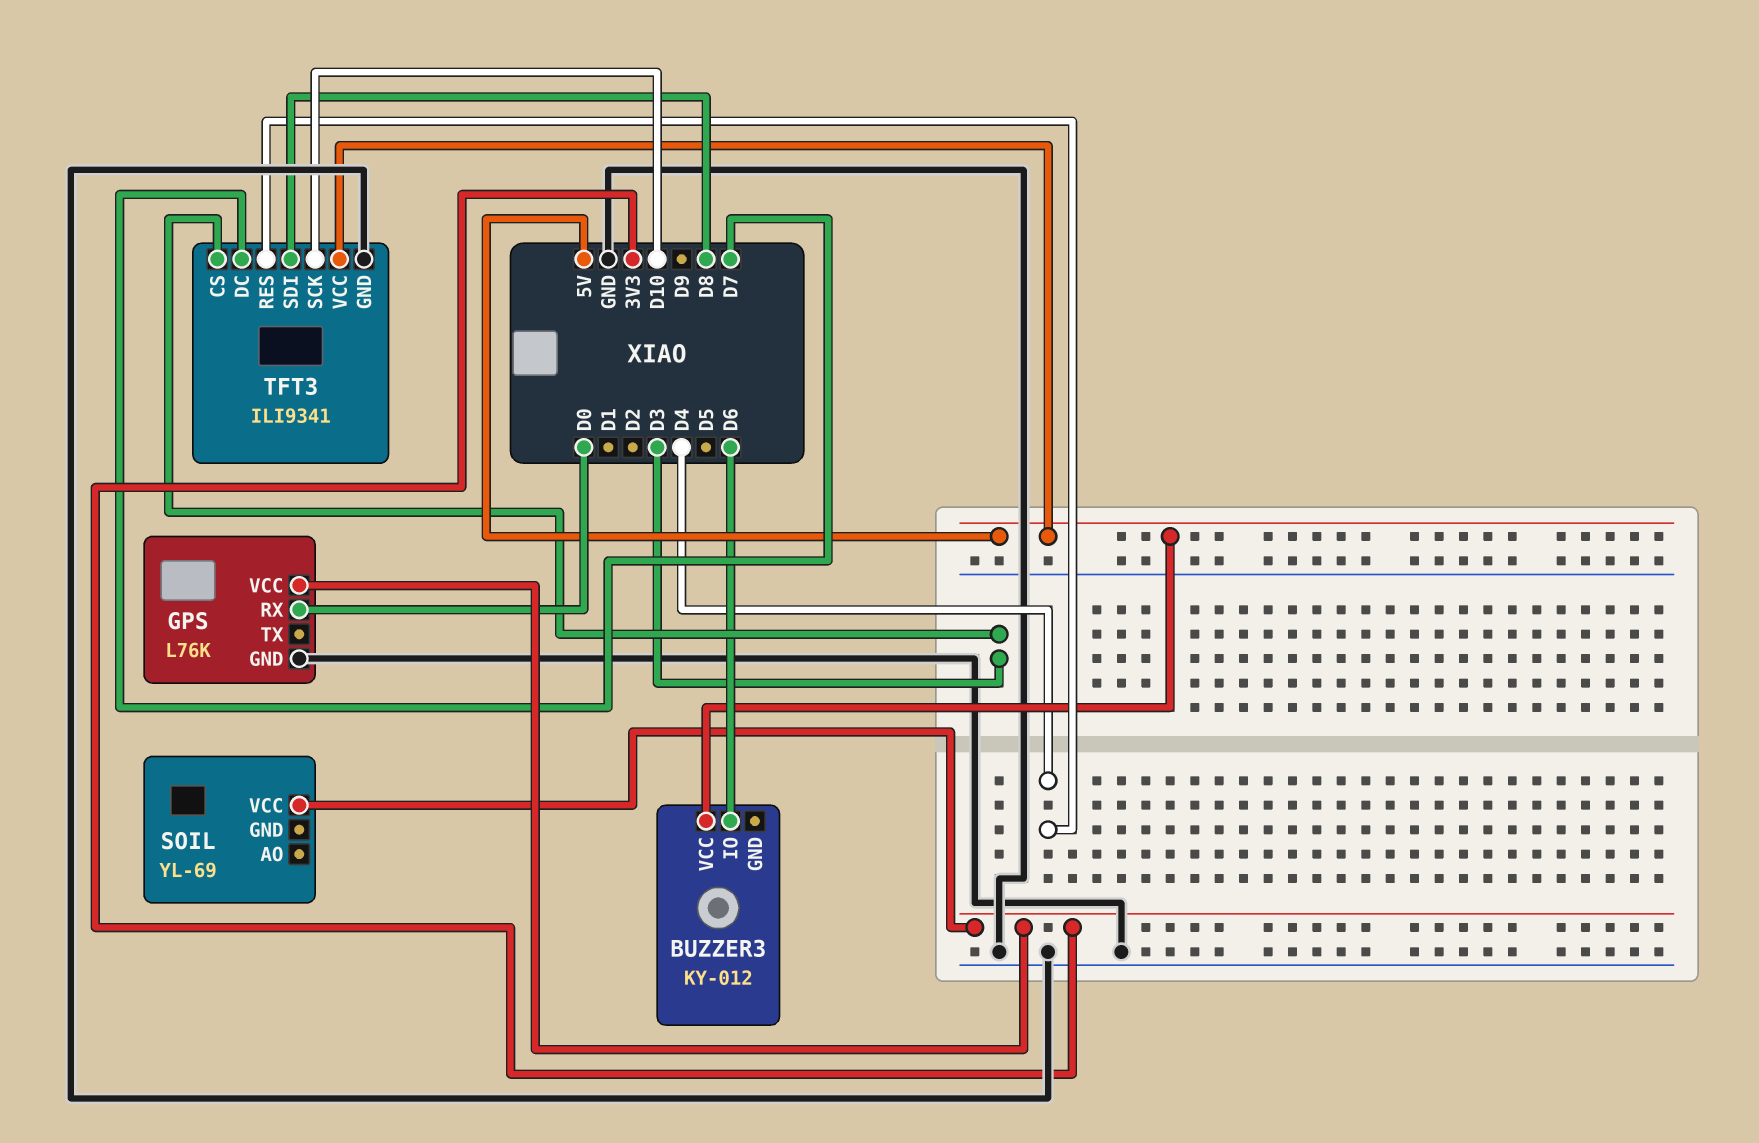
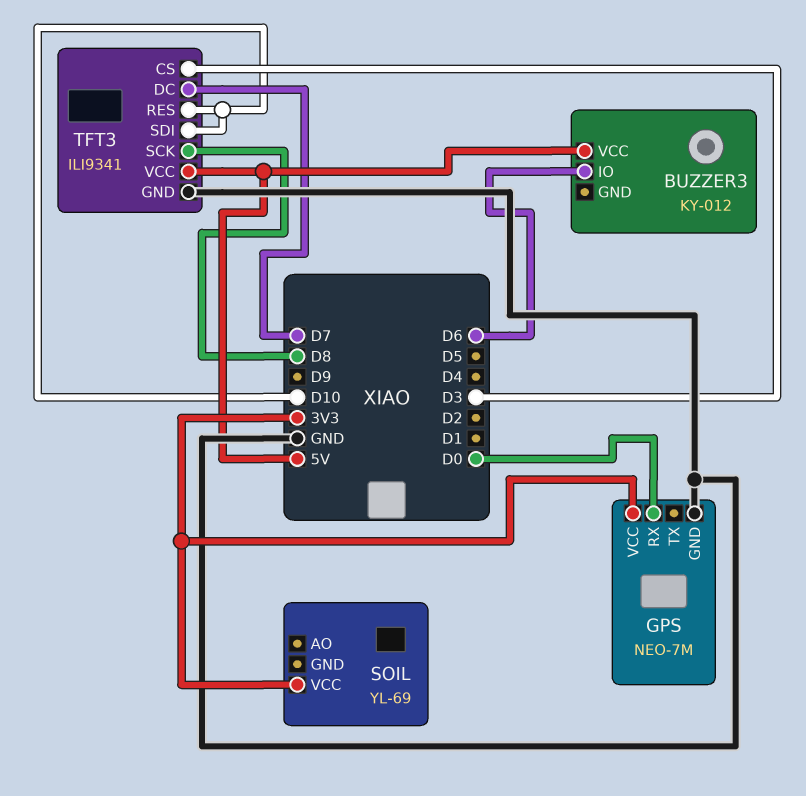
GPS: L76K -> NEO-7M
TFT3 pin RES: D4 -> D10
TFT3 pin SCK: D10 -> D8
TFT3 pin SDI: D8 -> D10

